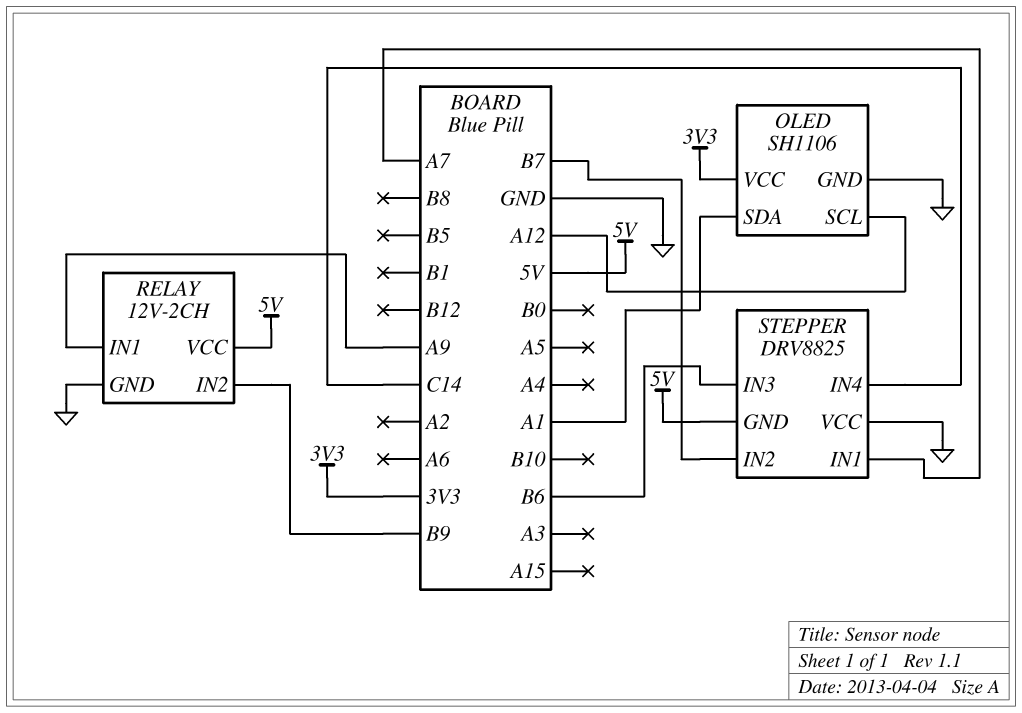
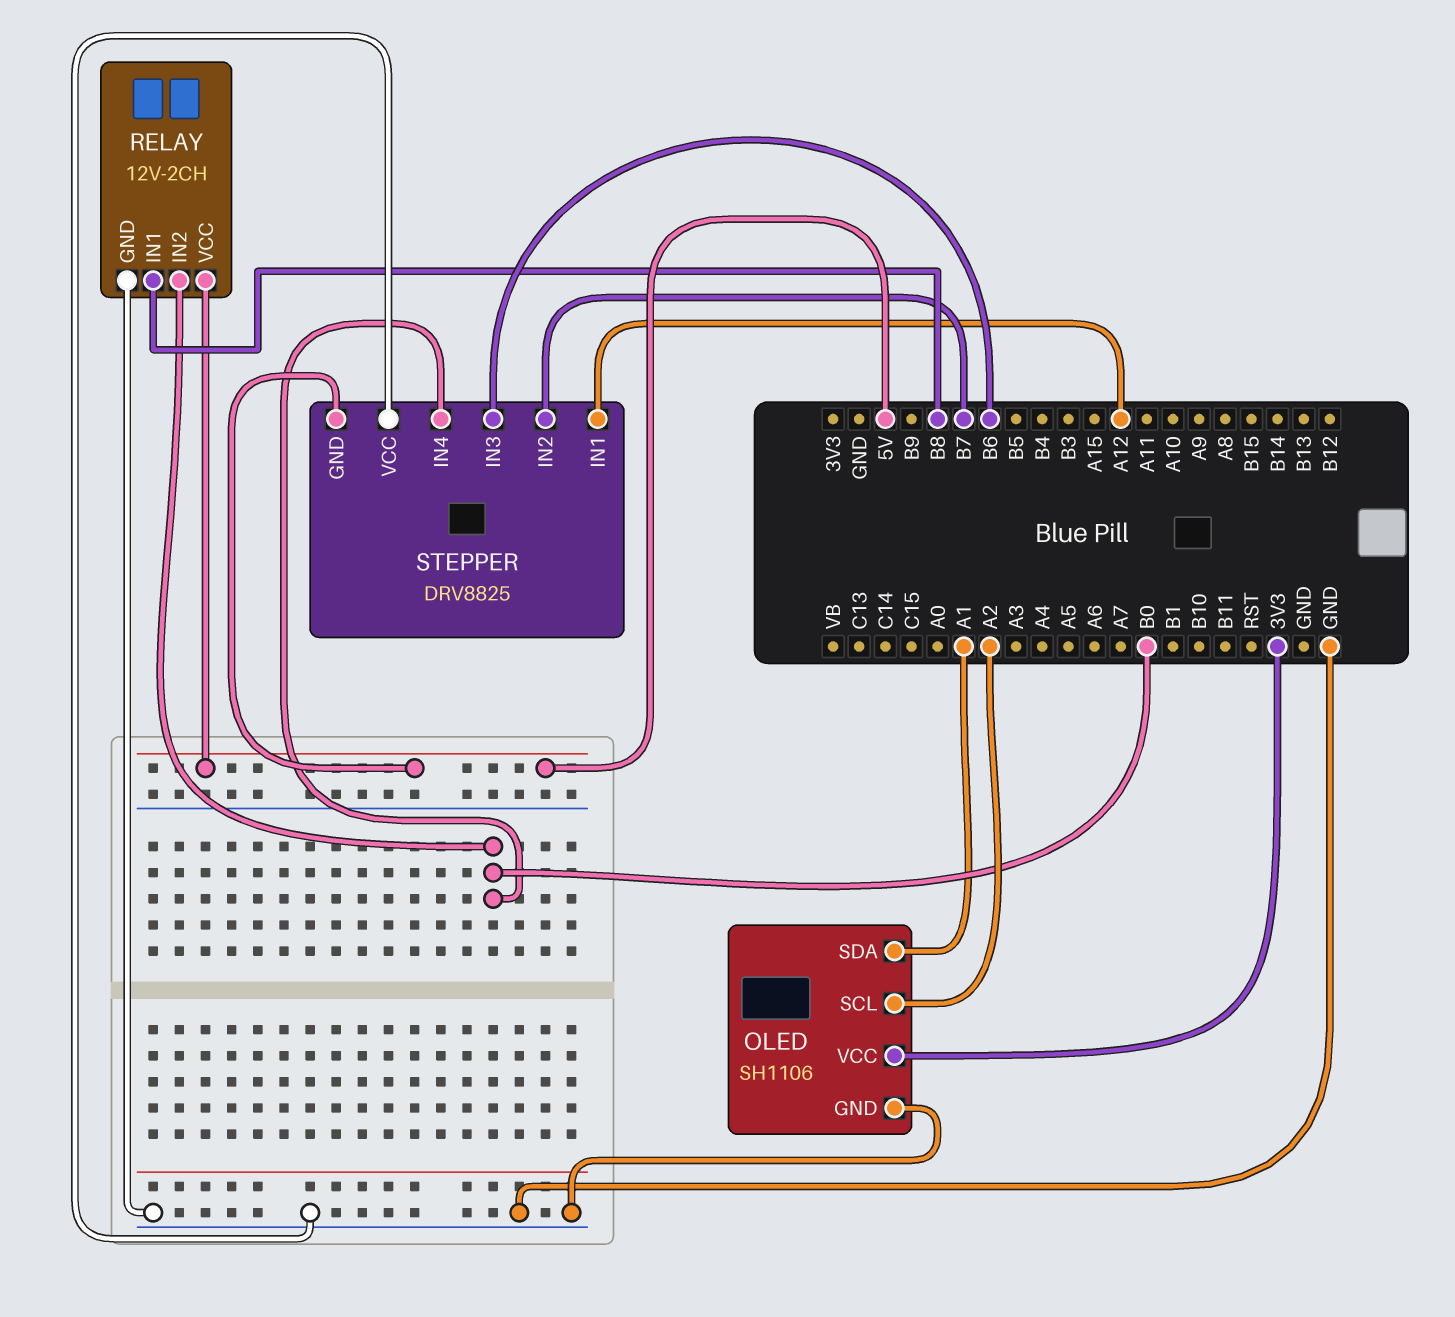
OLED pin SCL: A12 -> A2
RELAY pin IN1: A9 -> B8
RELAY pin IN2: B9 -> B0
STEPPER pin IN1: A7 -> A12
STEPPER pin IN4: C14 -> B0

